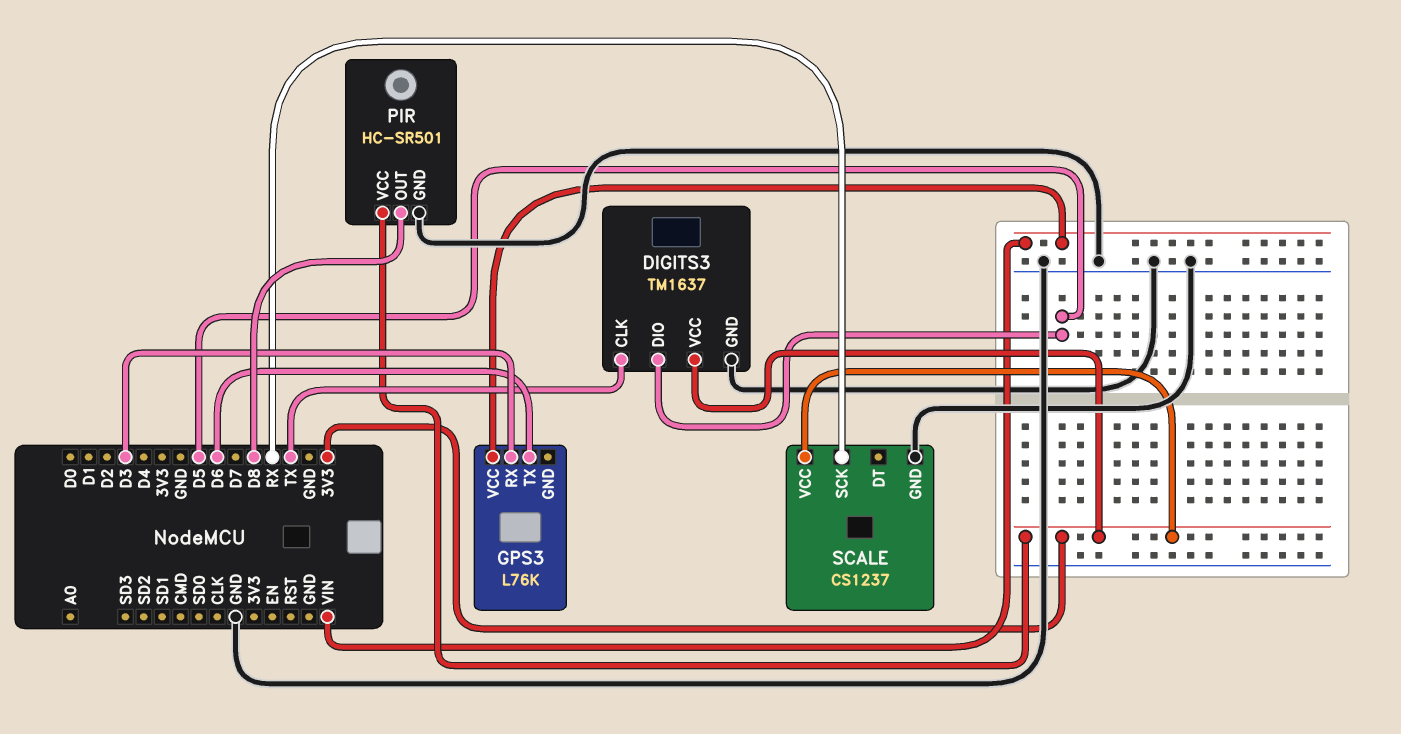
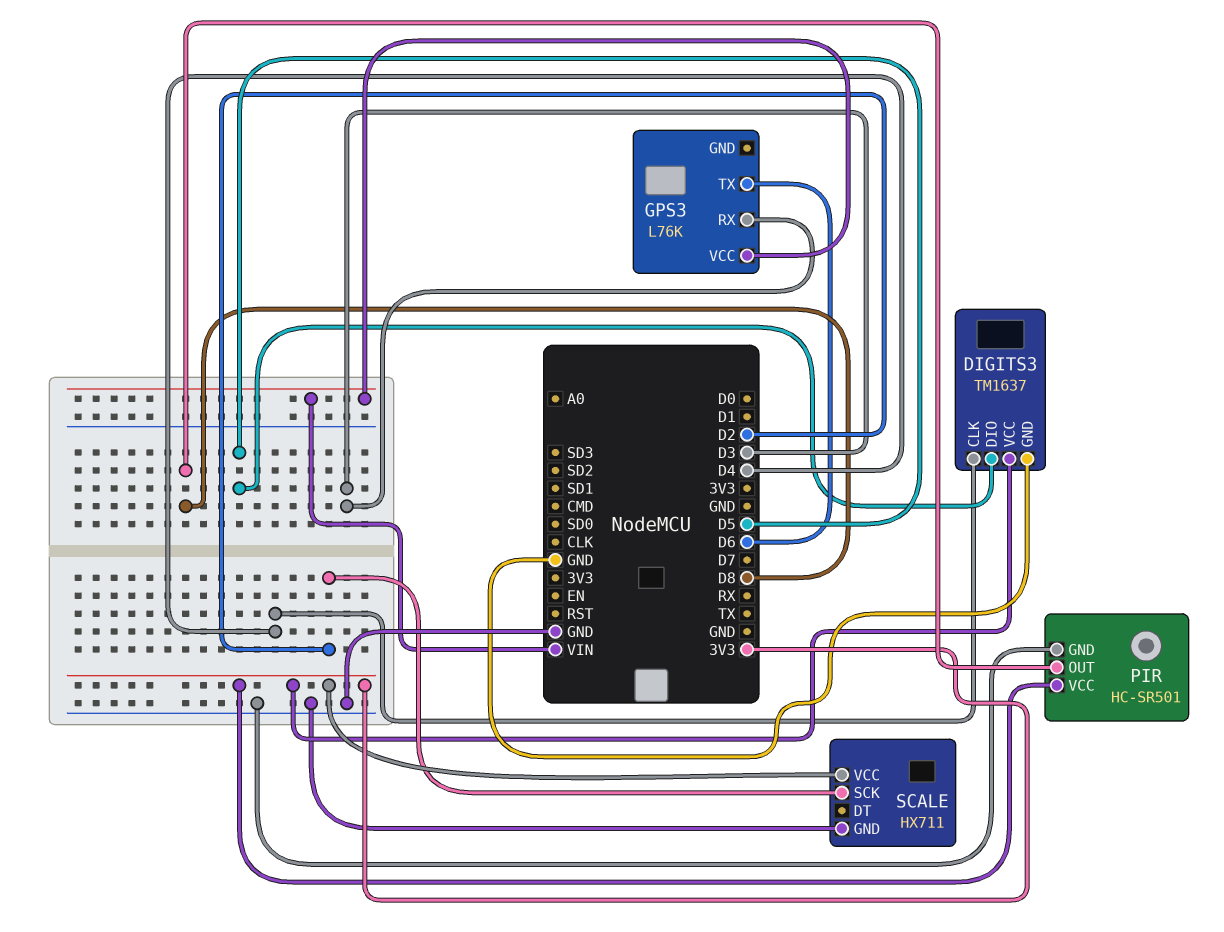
DIGITS3 pin CLK: TX -> D4
SCALE: CS1237 -> HX711
SCALE pin SCK: RX -> D2

